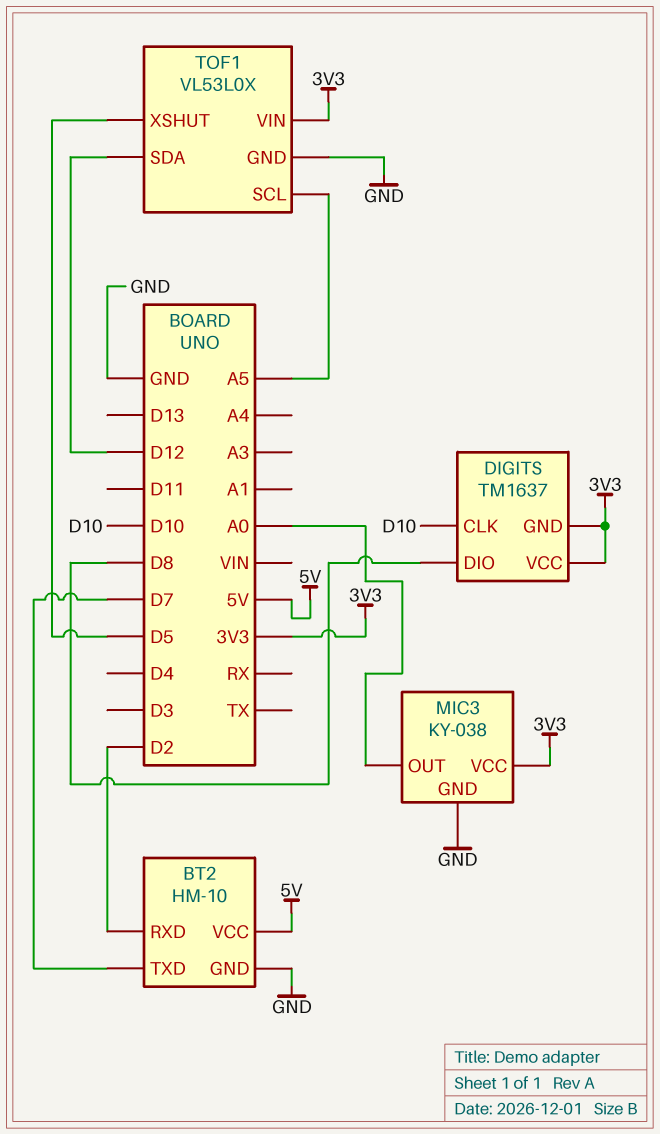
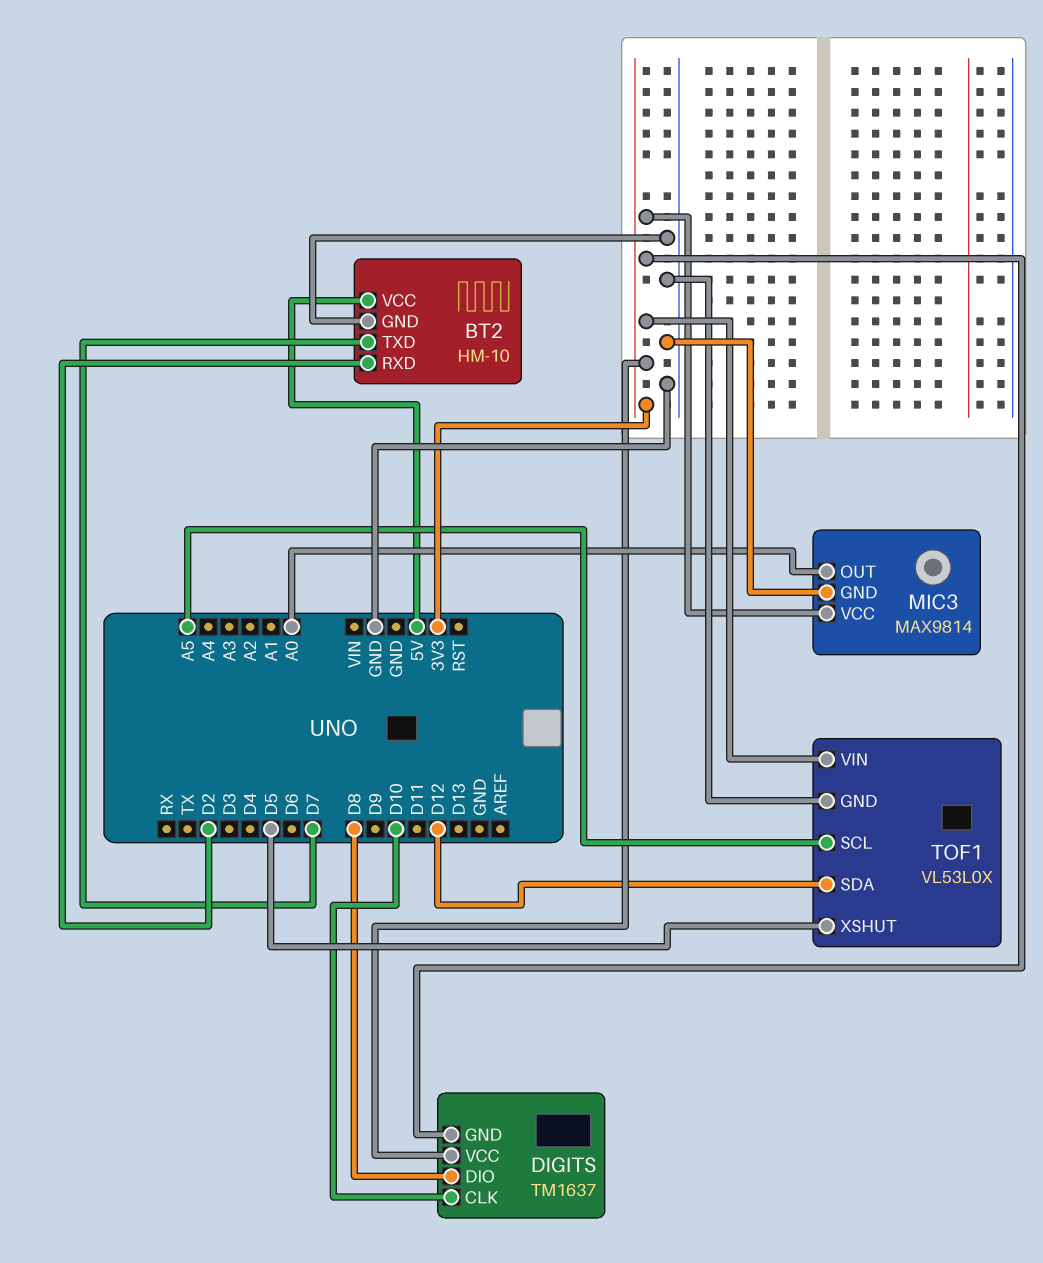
MIC3: KY-038 -> MAX9814

